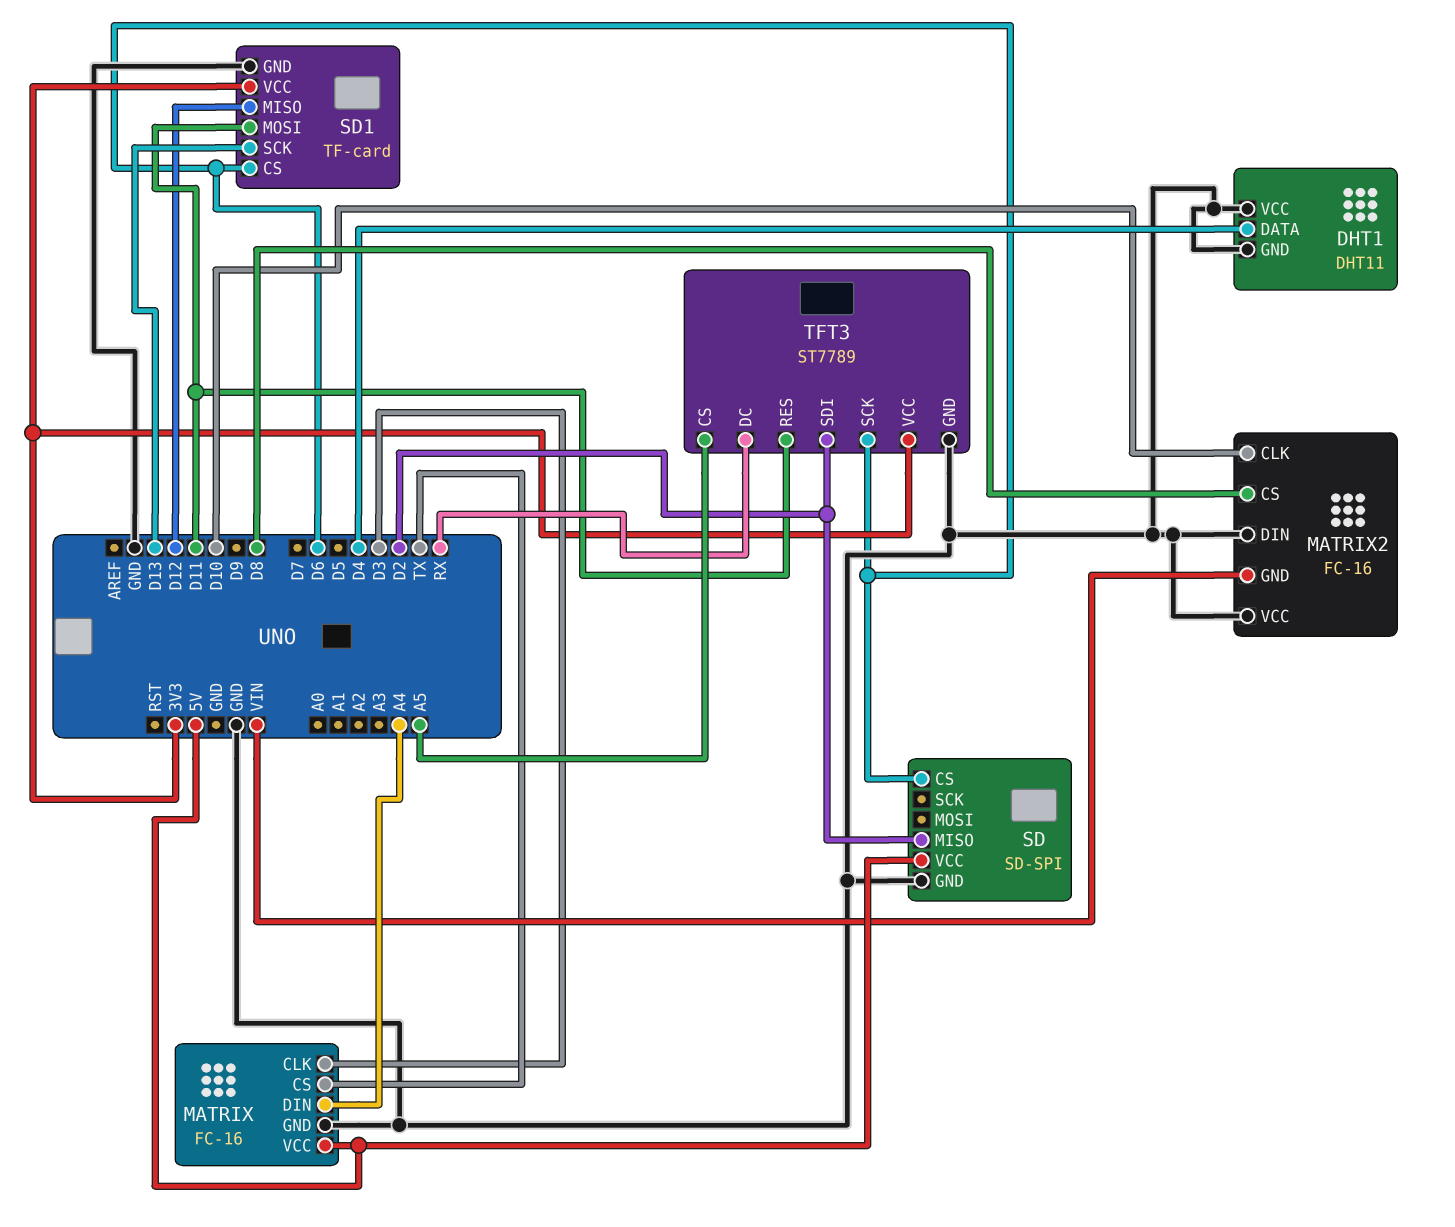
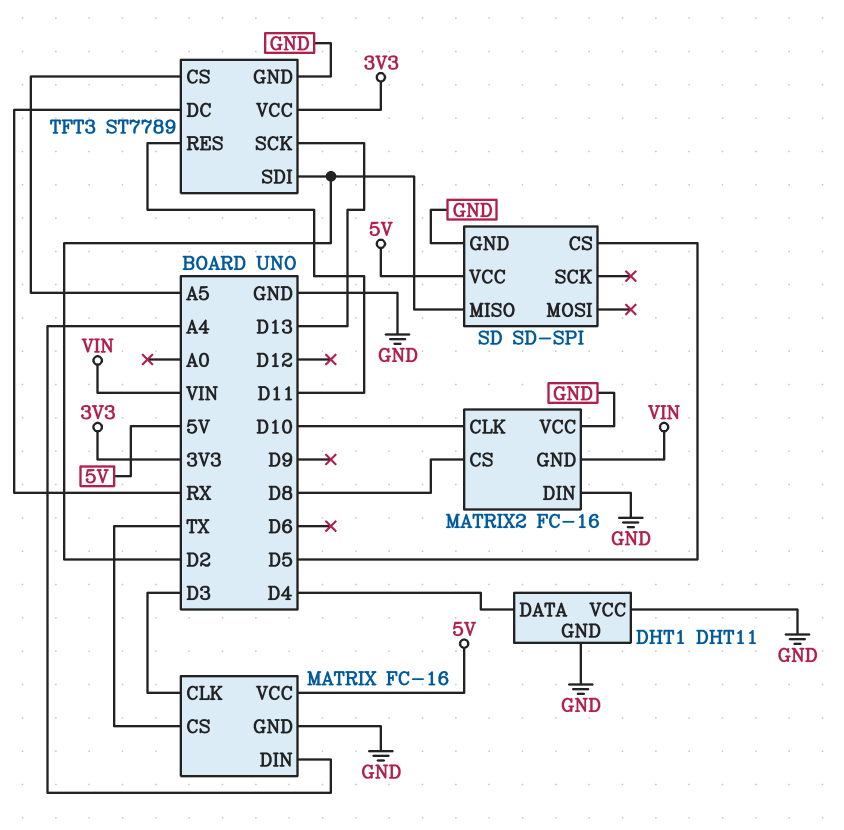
SD pin CS: D6 -> D5
SD1: TF-card -> none
SD1 pin CS: D6 -> none
SD1 pin GND: GND -> none
SD1 pin MISO: D12 -> none
SD1 pin MOSI: D11 -> none
SD1 pin SCK: D13 -> none
SD1 pin VCC: 3V3 -> none
TFT3 pin SCK: D6 -> D13

